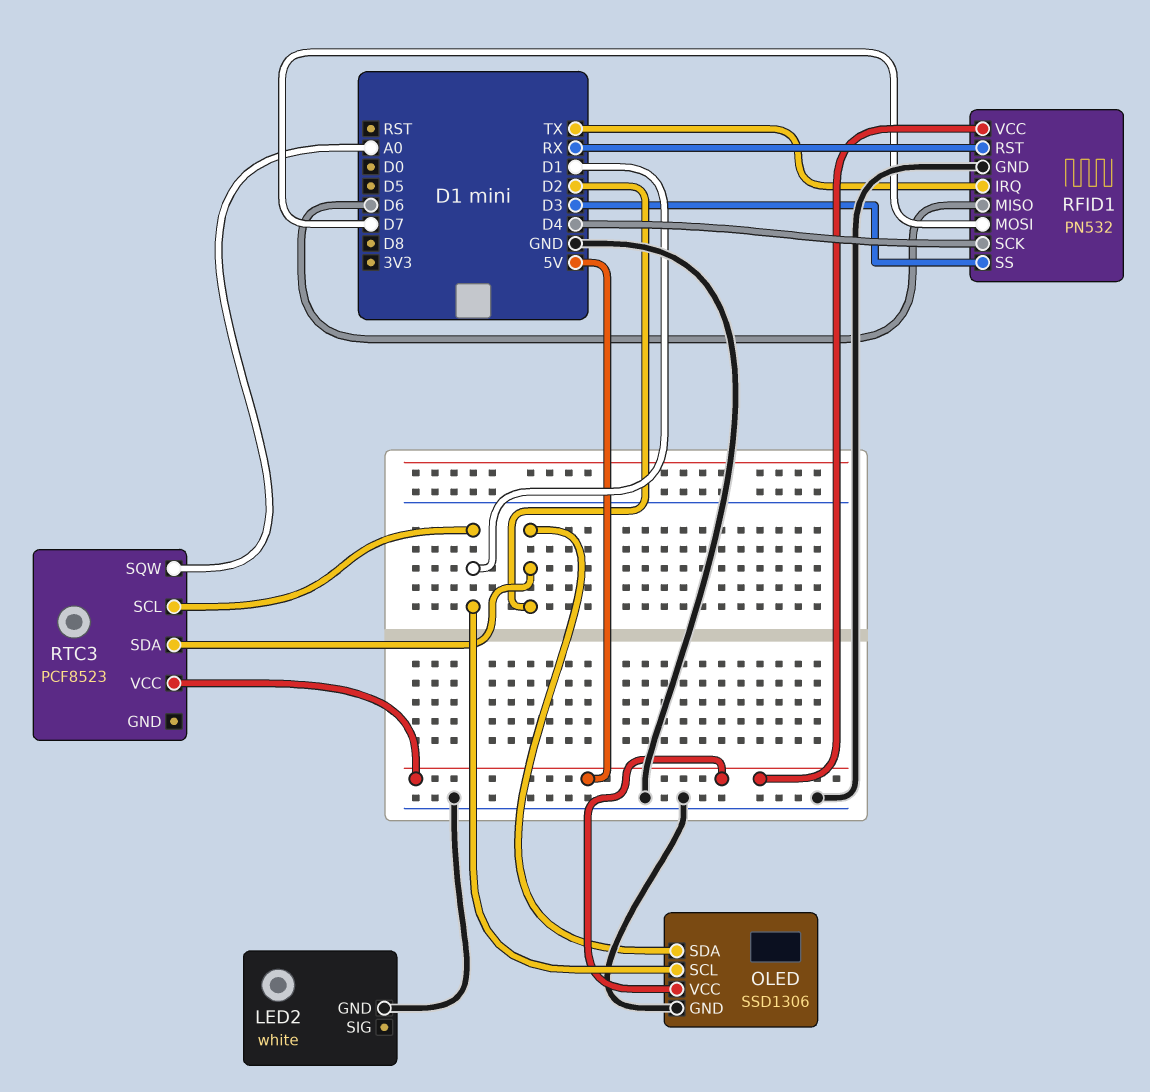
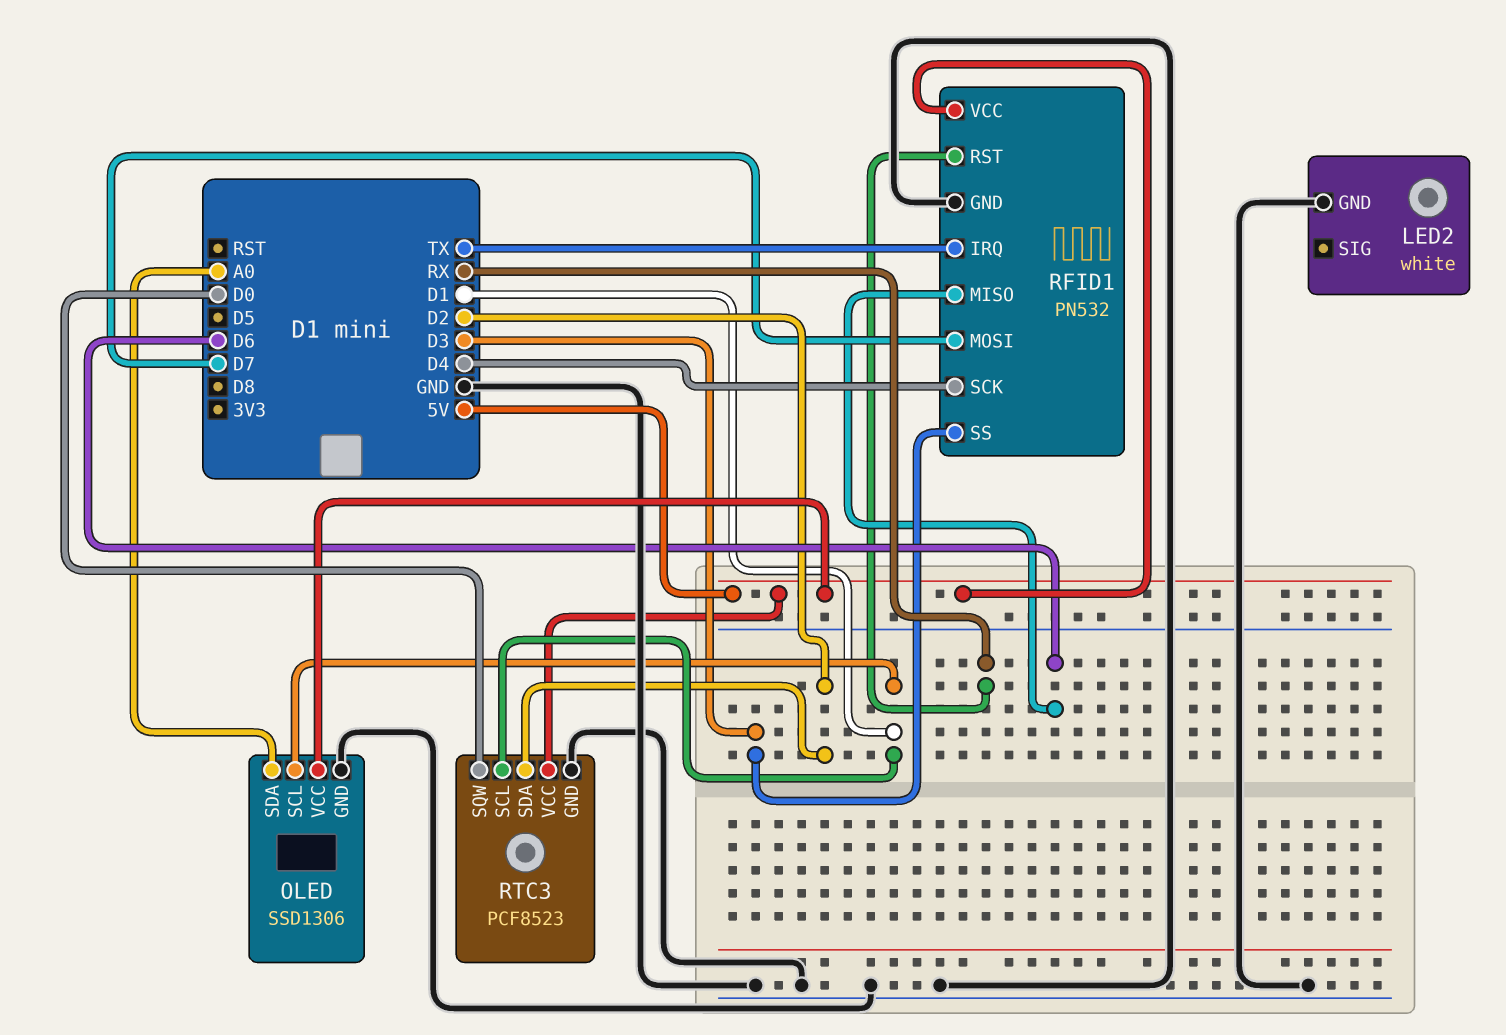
OLED pin SDA: D2 -> A0
RTC3 pin GND: none -> GND
RTC3 pin SQW: A0 -> D0

